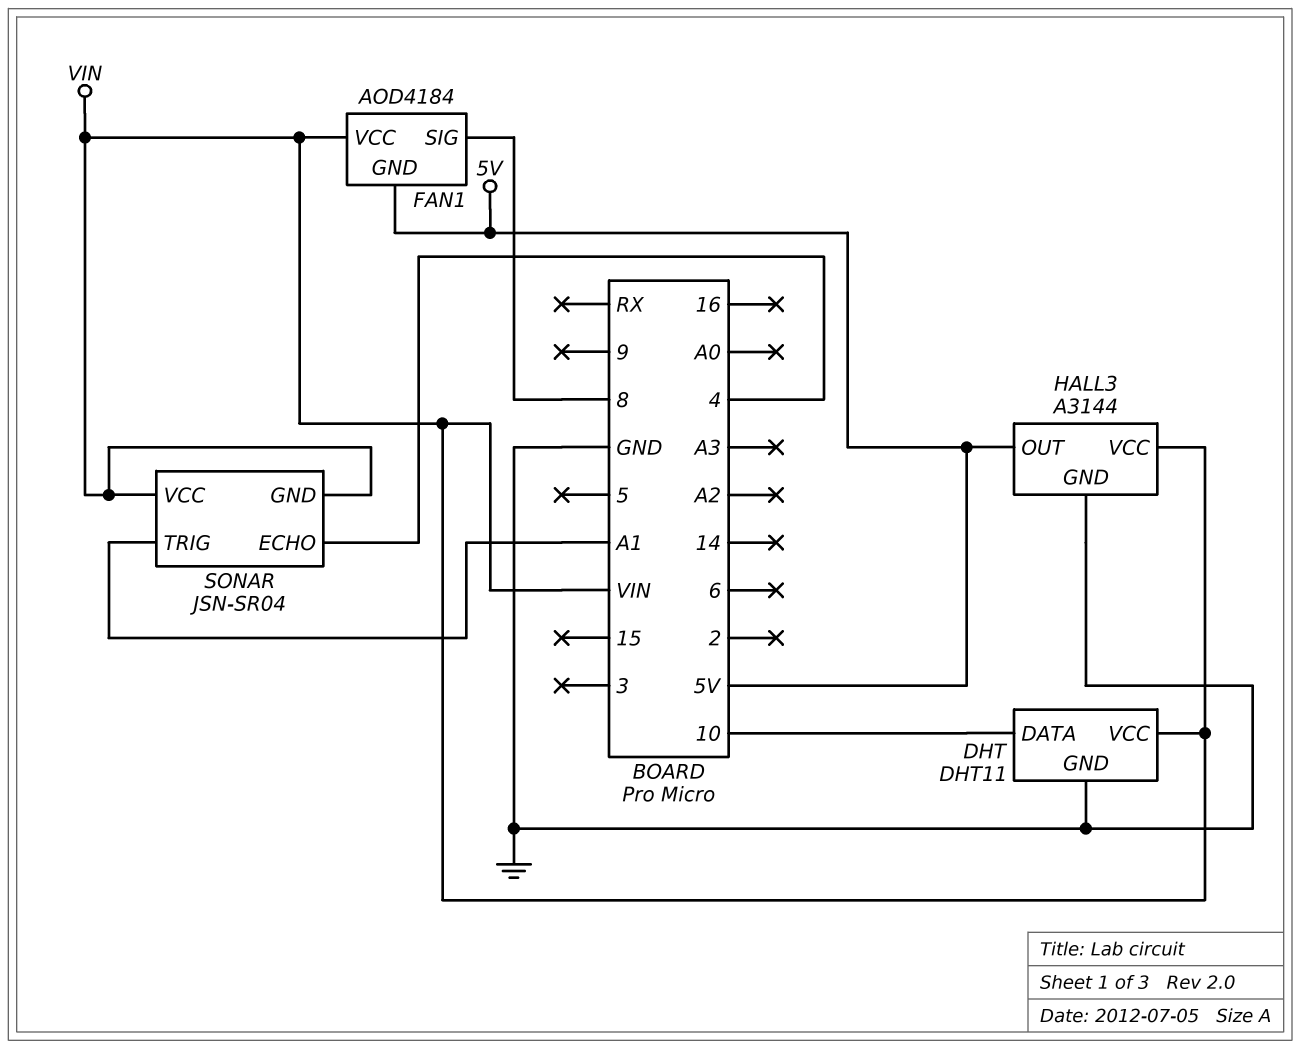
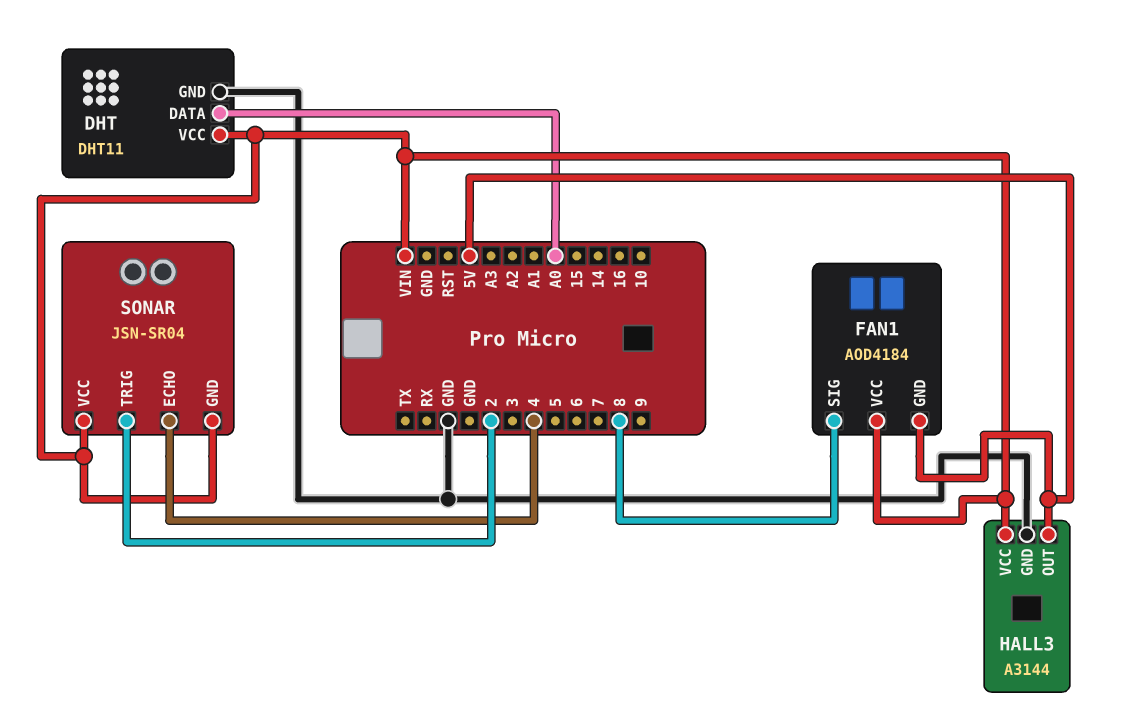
DHT pin DATA: 10 -> A0
SONAR pin TRIG: A1 -> 2

